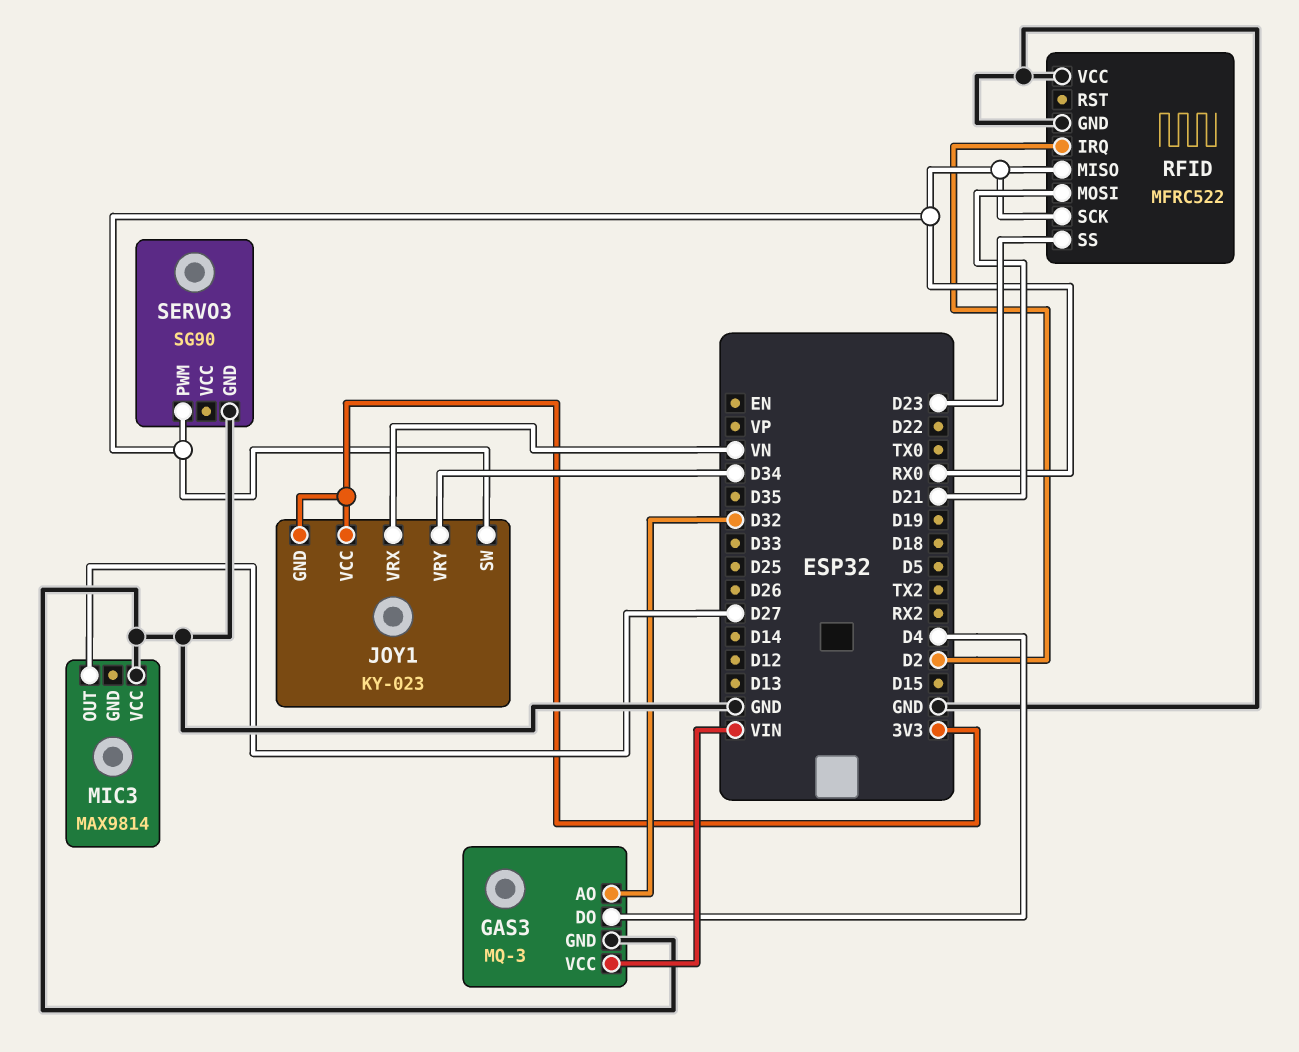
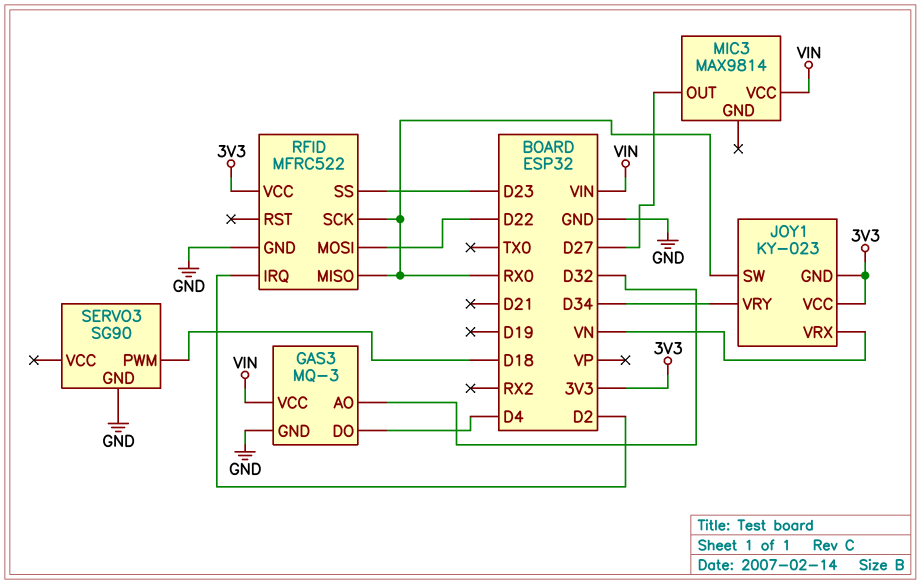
MIC3 pin VCC: GND -> VIN
RFID pin MOSI: D21 -> D22
RFID pin VCC: GND -> 3V3
SERVO3 pin PWM: RX0 -> D18

